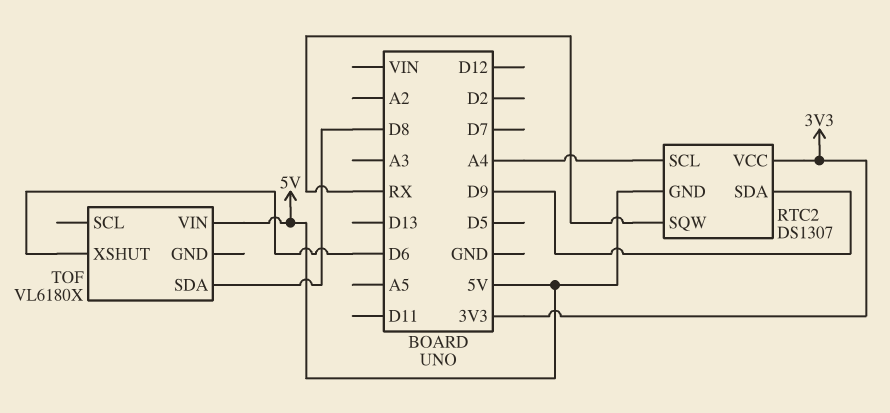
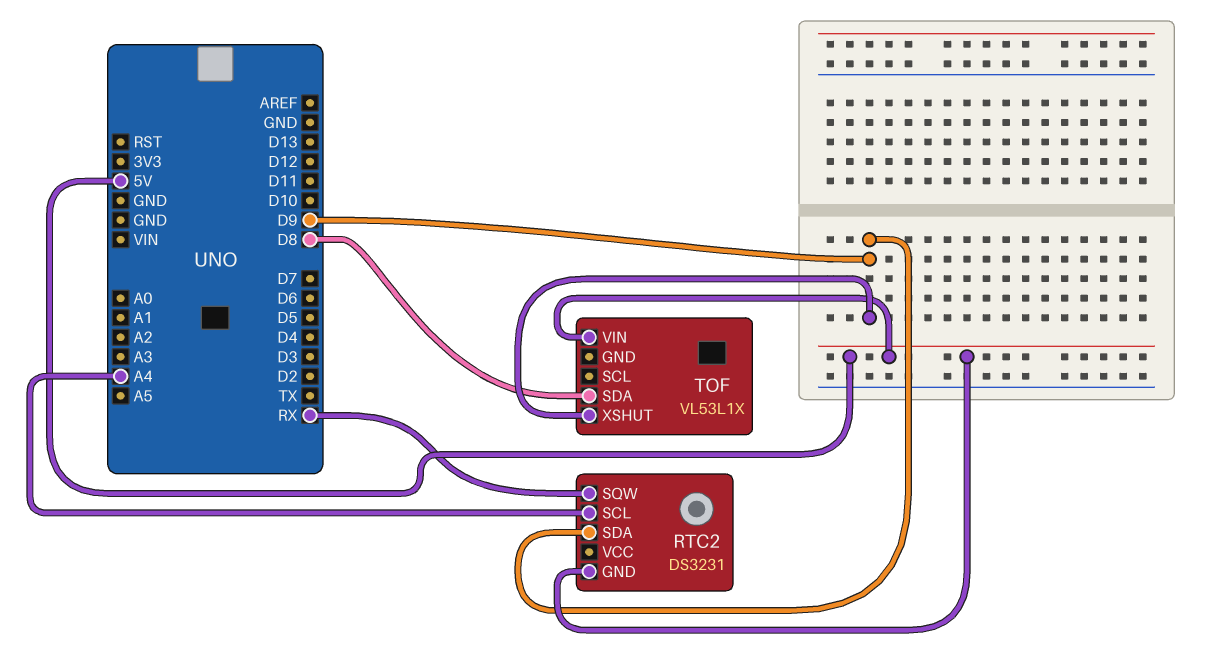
RTC2: DS1307 -> DS3231
RTC2 pin VCC: 3V3 -> none
TOF: VL6180X -> VL53L1X
TOF pin XSHUT: D6 -> D9

